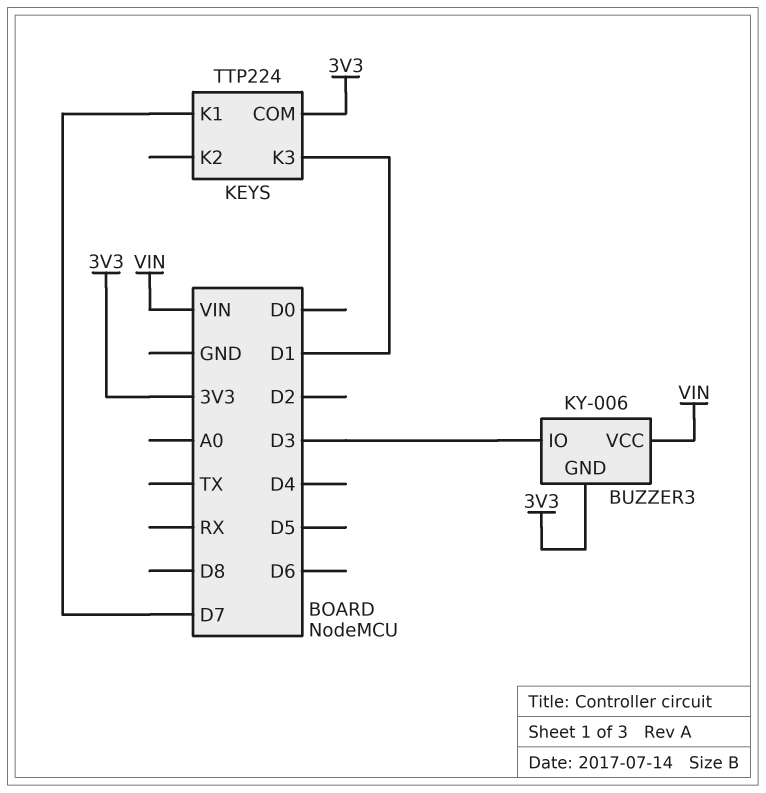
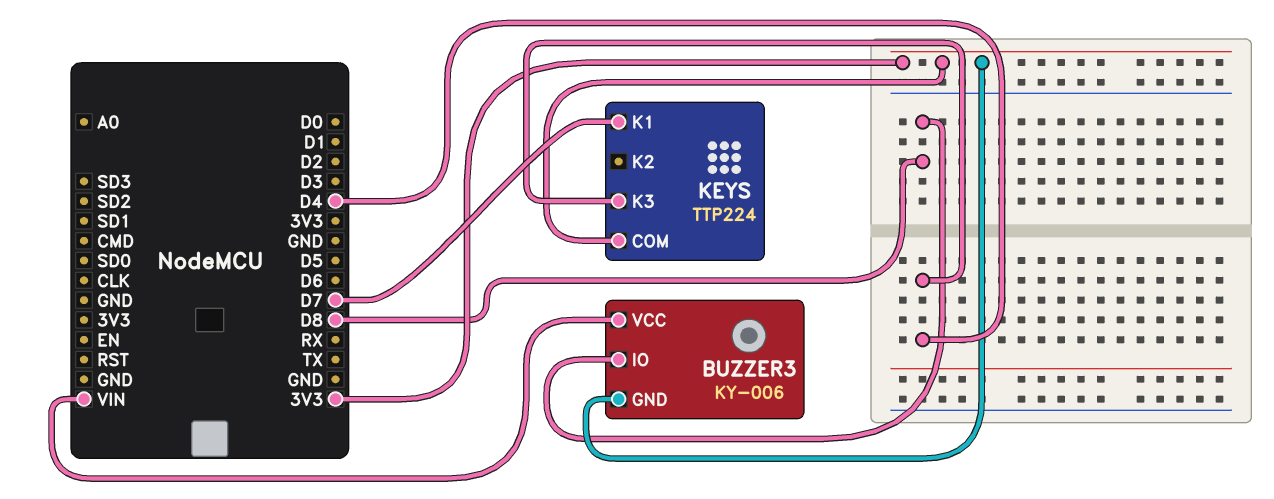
BUZZER3 pin IO: D3 -> D8
KEYS pin K3: D1 -> D4

